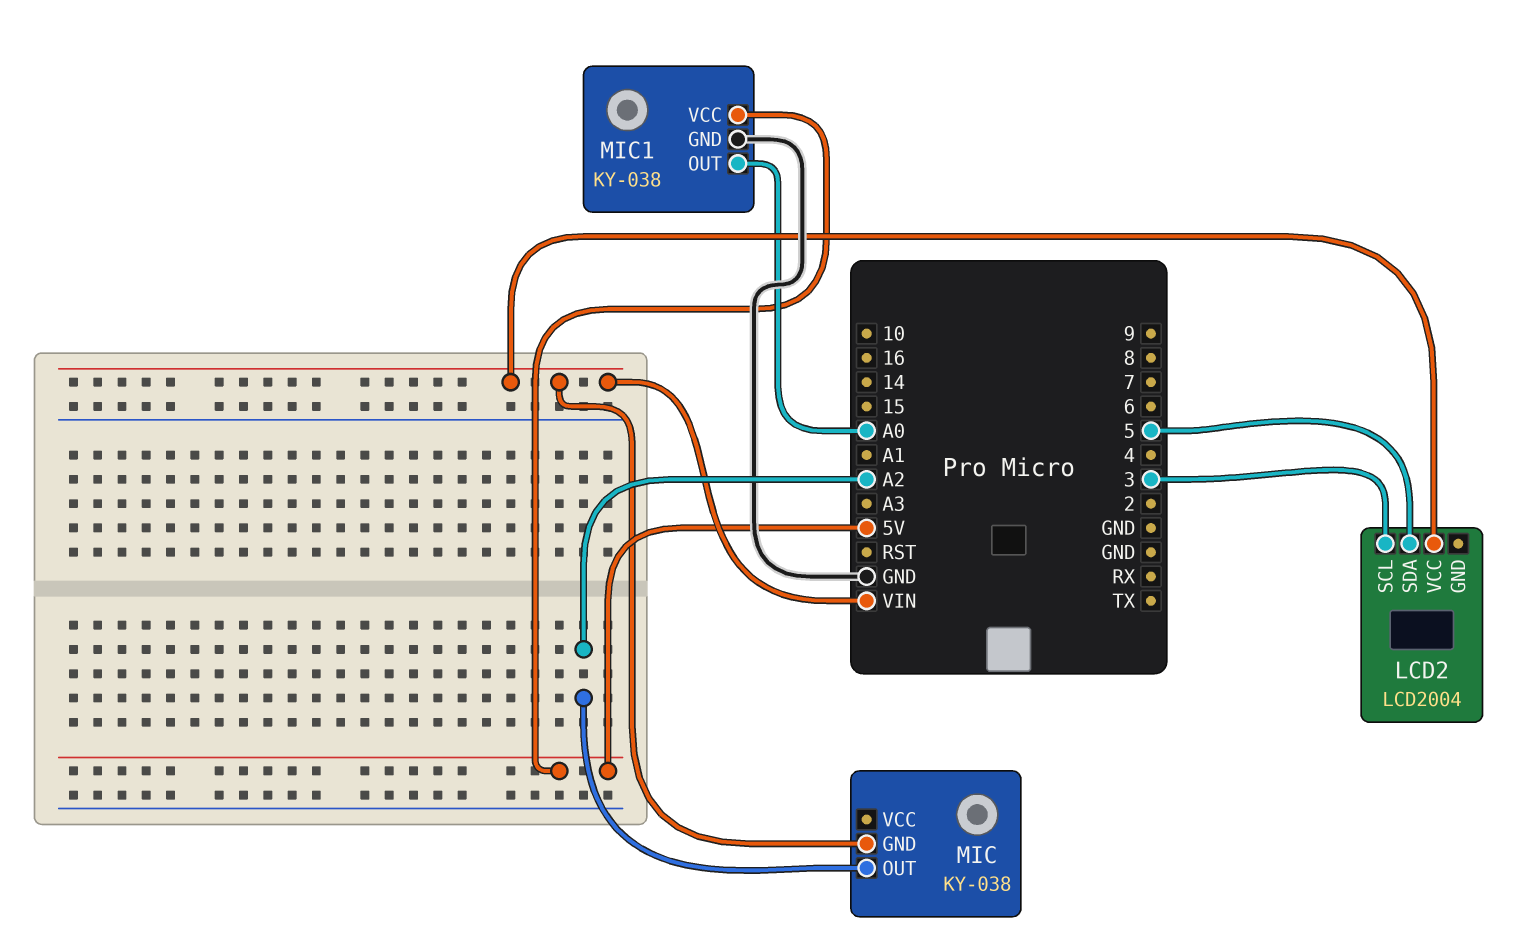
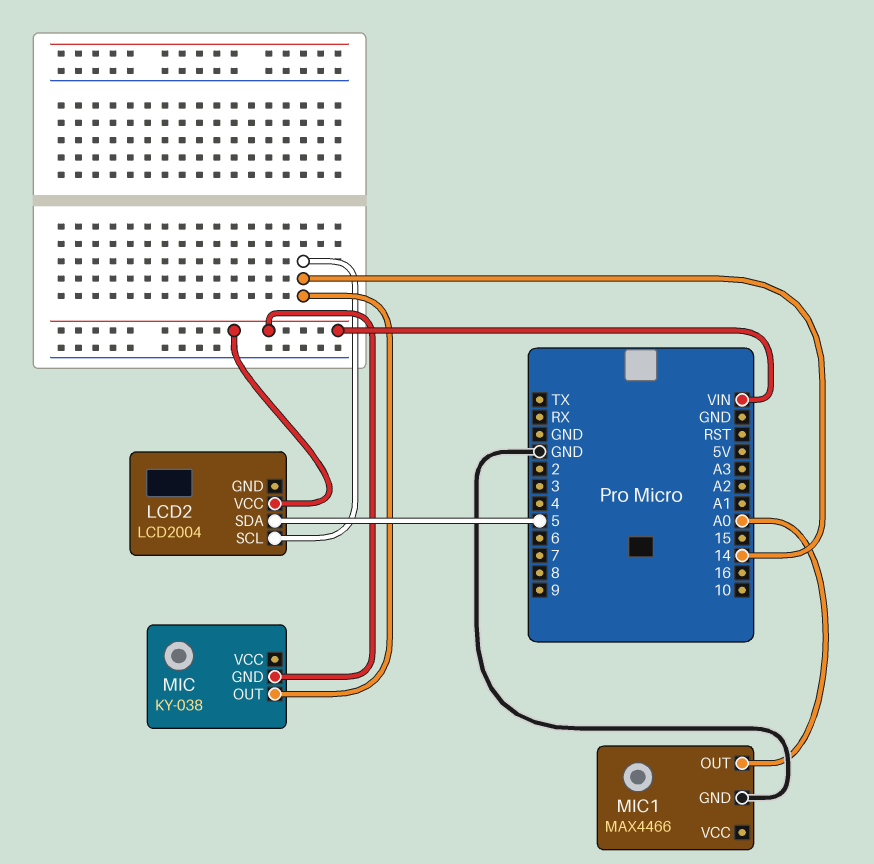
LCD2 pin SCL: 3 -> 14
MIC pin OUT: A2 -> 14
MIC1: KY-038 -> MAX4466
MIC1 pin VCC: 5V -> none

